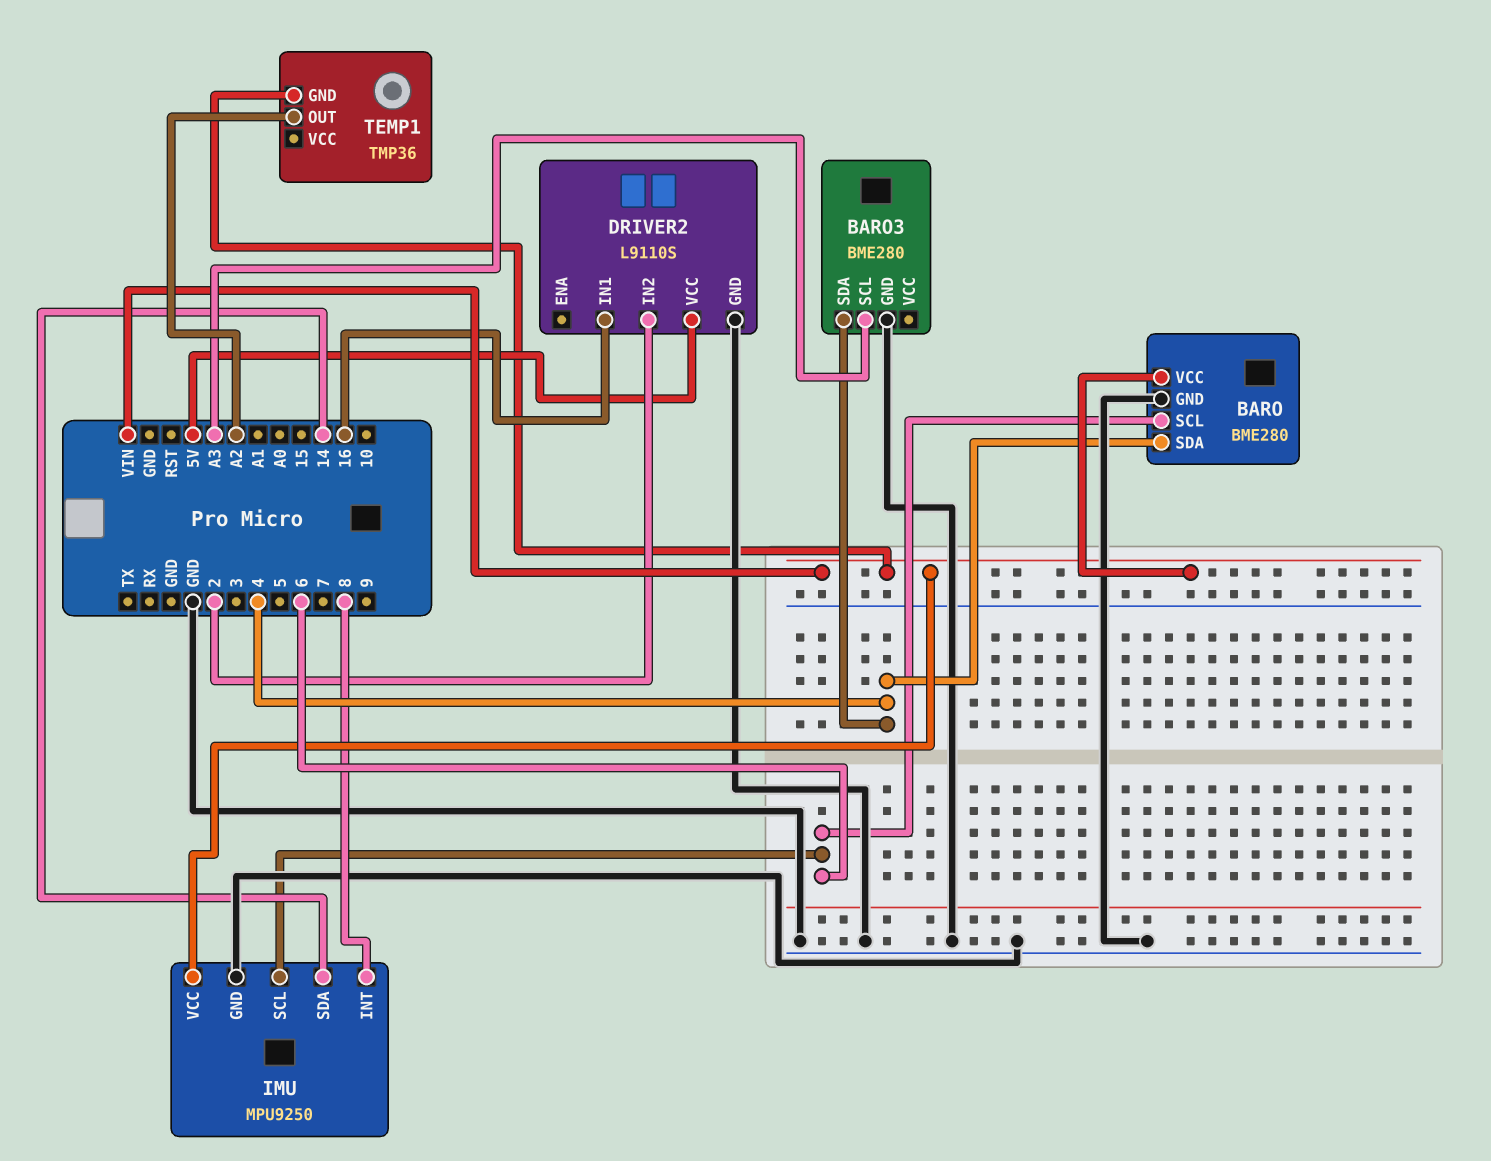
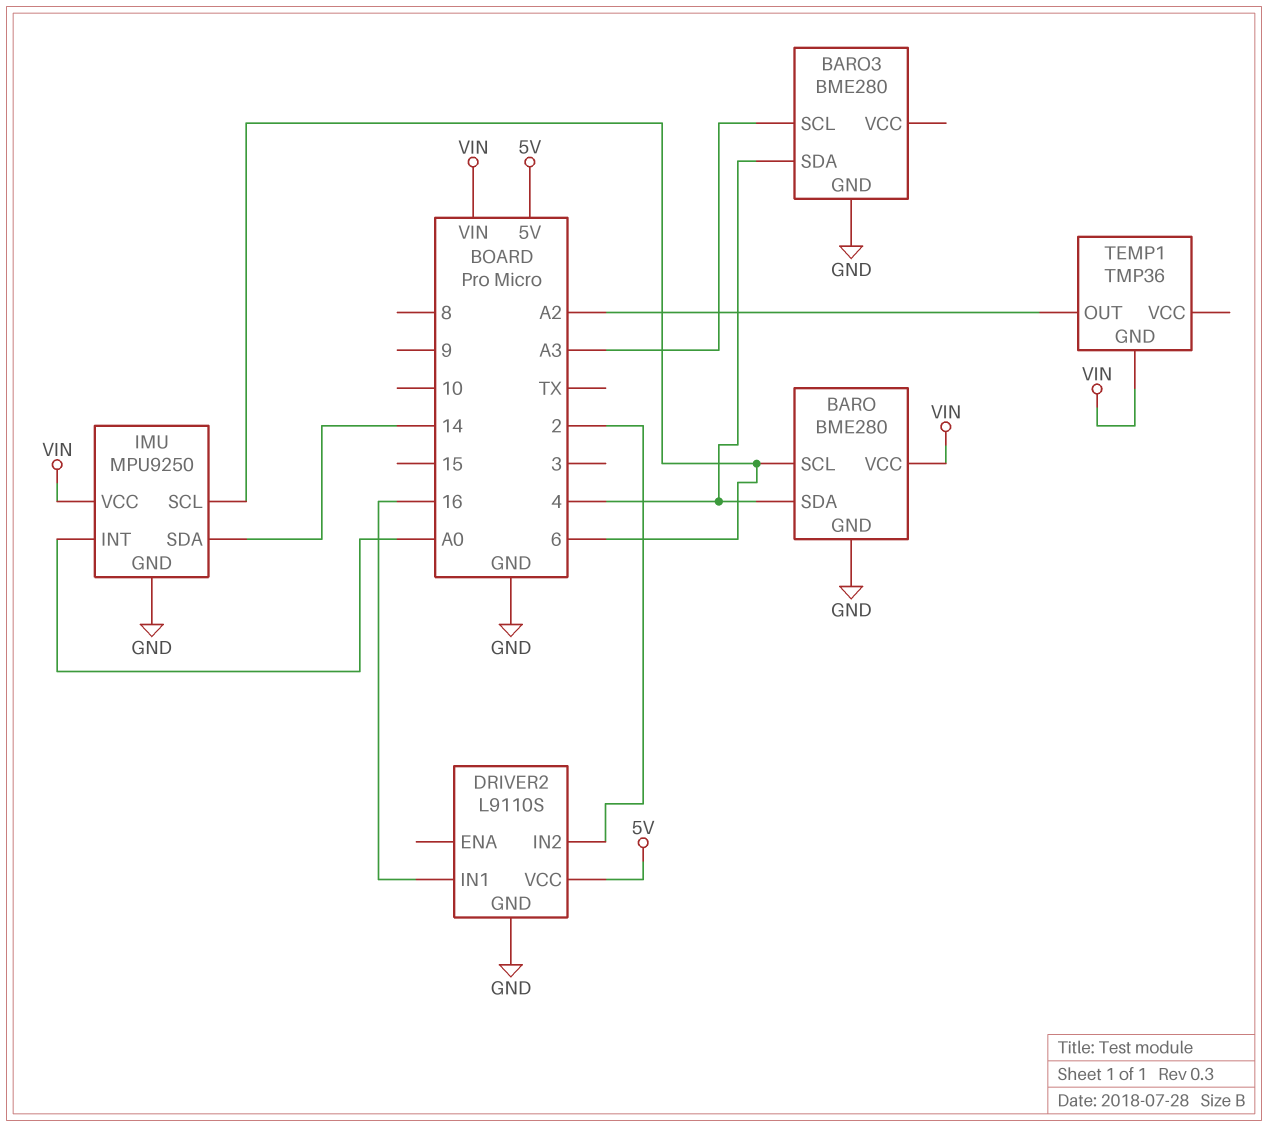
IMU pin INT: 8 -> A0

